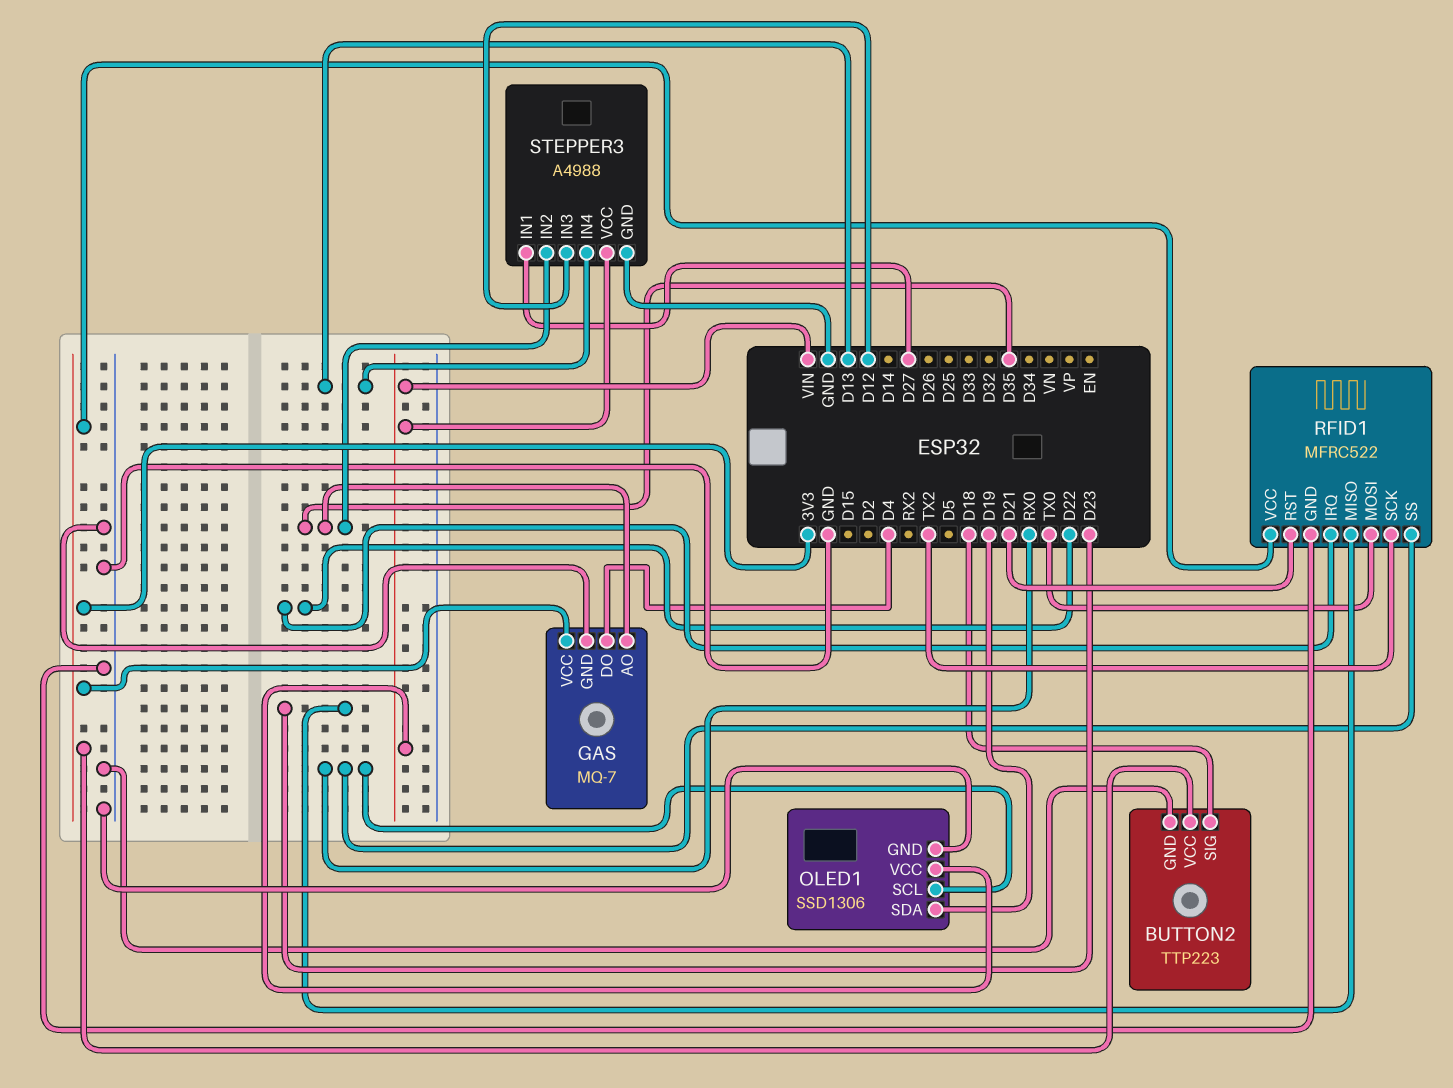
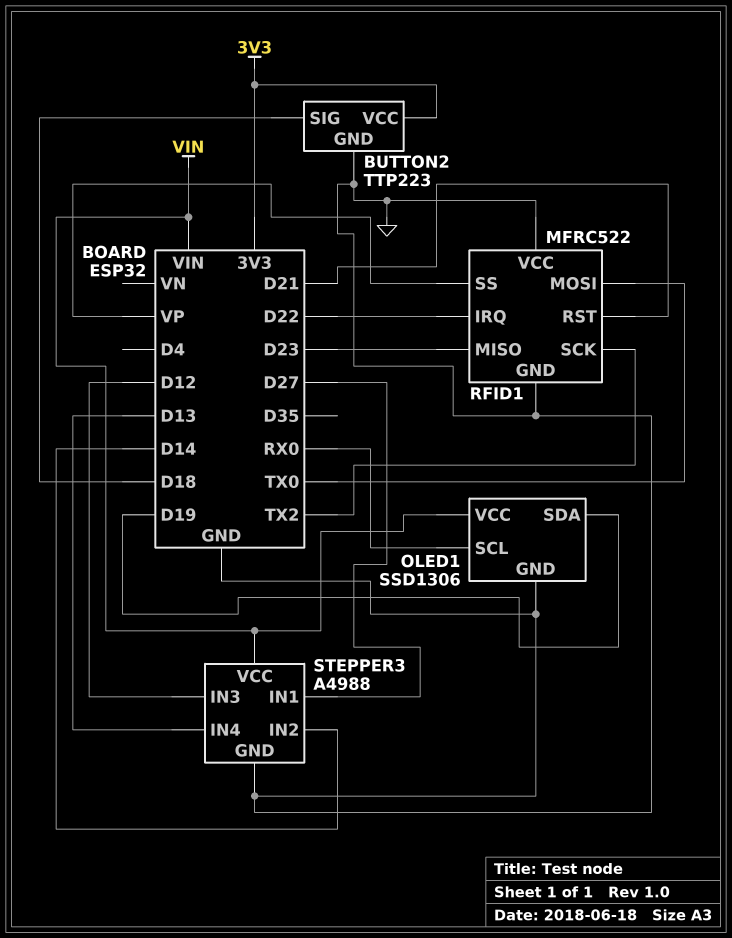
GAS: MQ-7 -> none
GAS pin AO: D35 -> none
GAS pin DO: D4 -> none
GAS pin GND: GND -> none
GAS pin VCC: 3V3 -> none
RFID1 pin SS: RX0 -> VP
RFID1 pin VCC: 3V3 -> GND
STEPPER3 pin IN2: D35 -> D14

